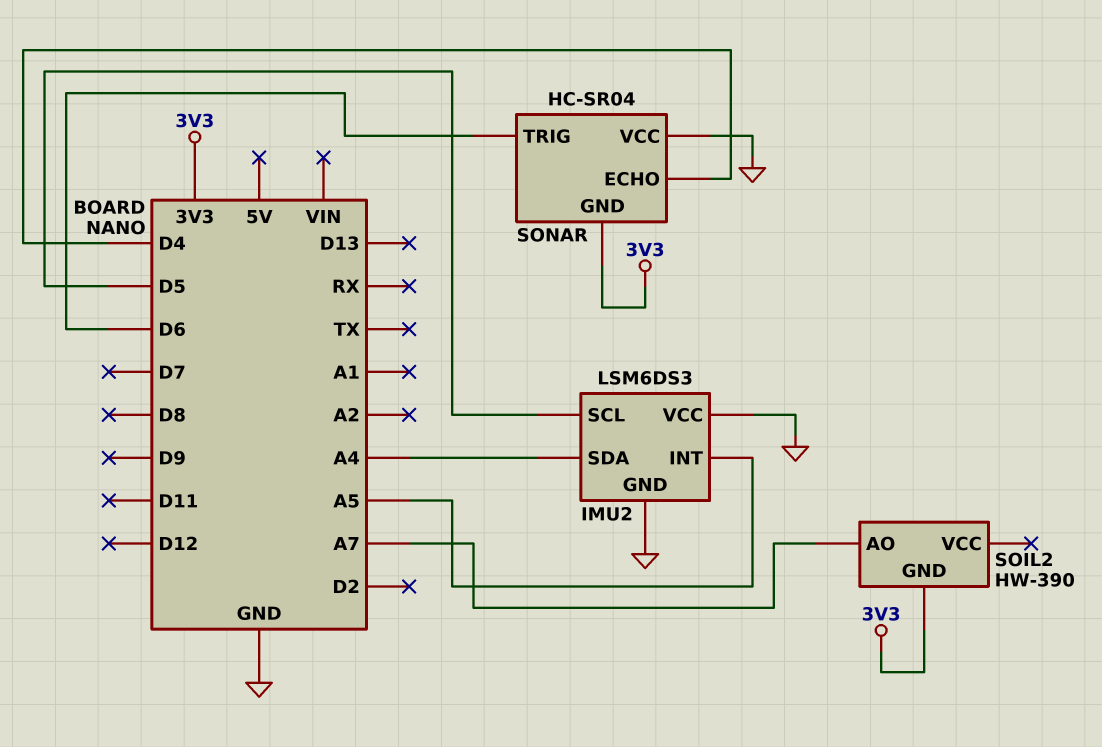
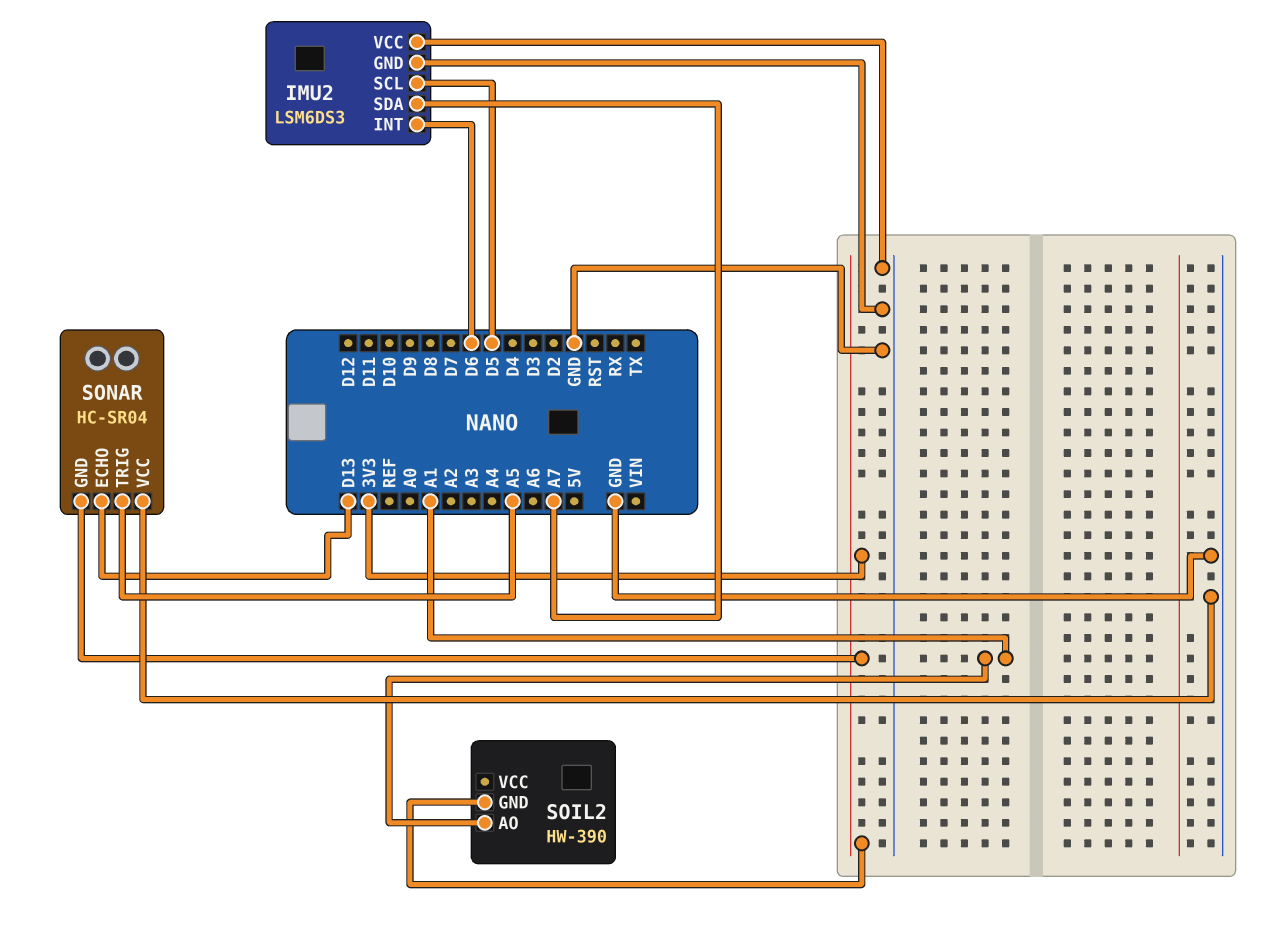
IMU2 pin INT: A5 -> D6
IMU2 pin SDA: A4 -> A7
SOIL2 pin AO: A7 -> A1
SONAR pin ECHO: D4 -> D13
SONAR pin TRIG: D6 -> A5

